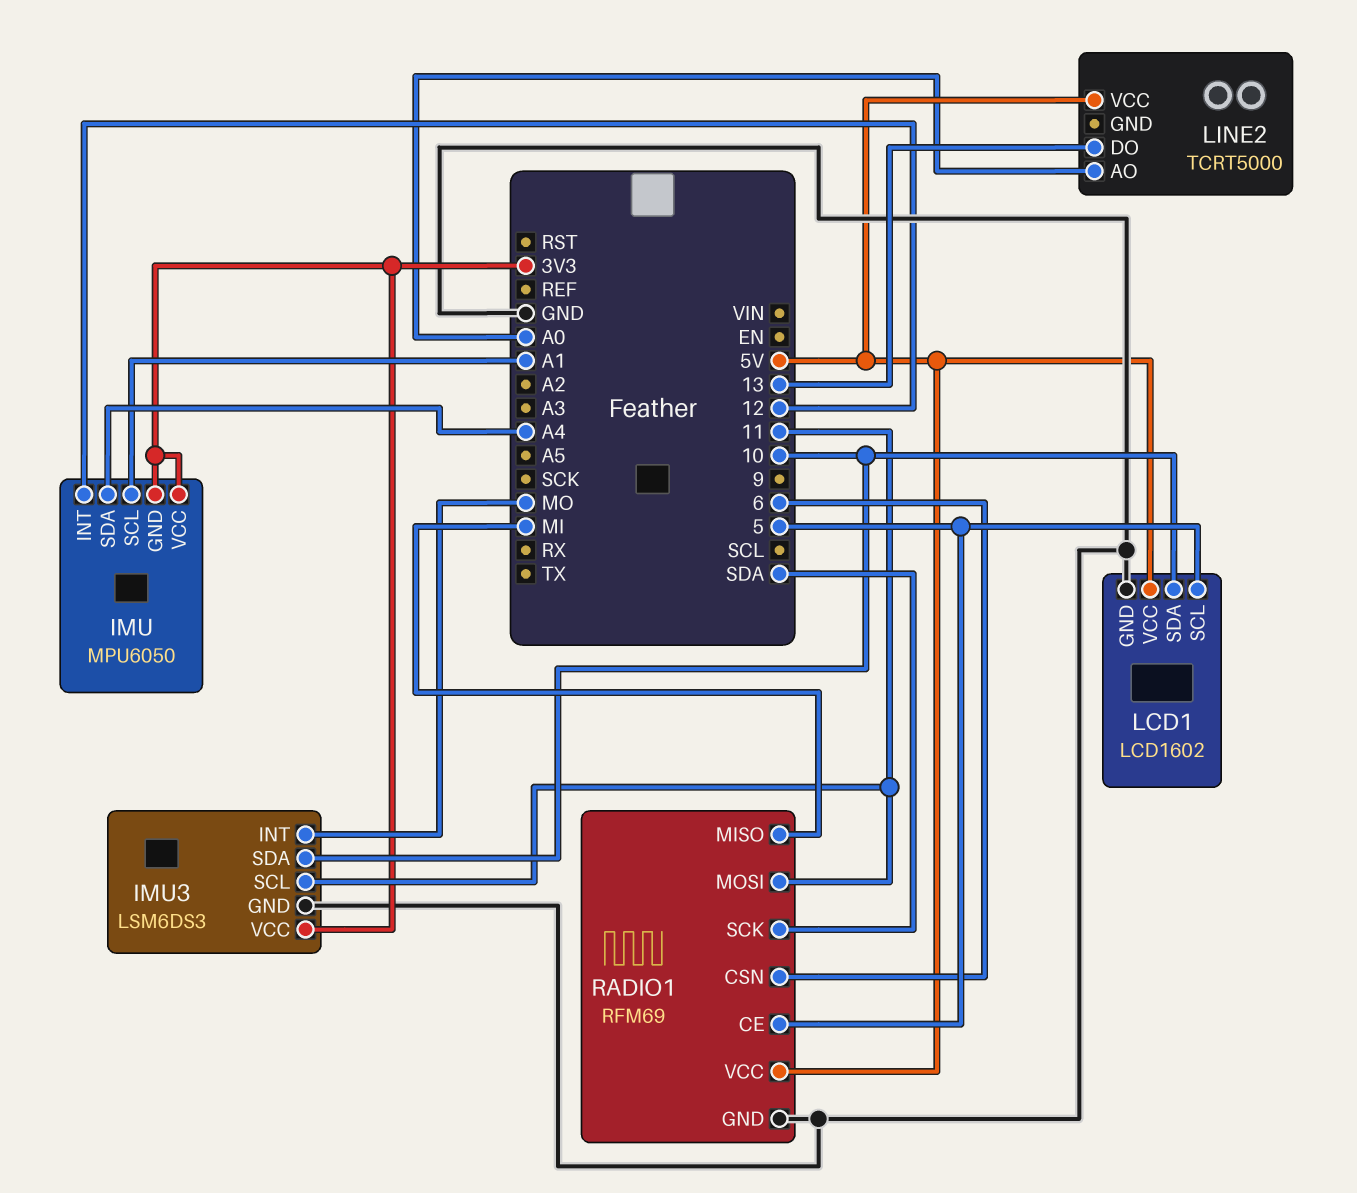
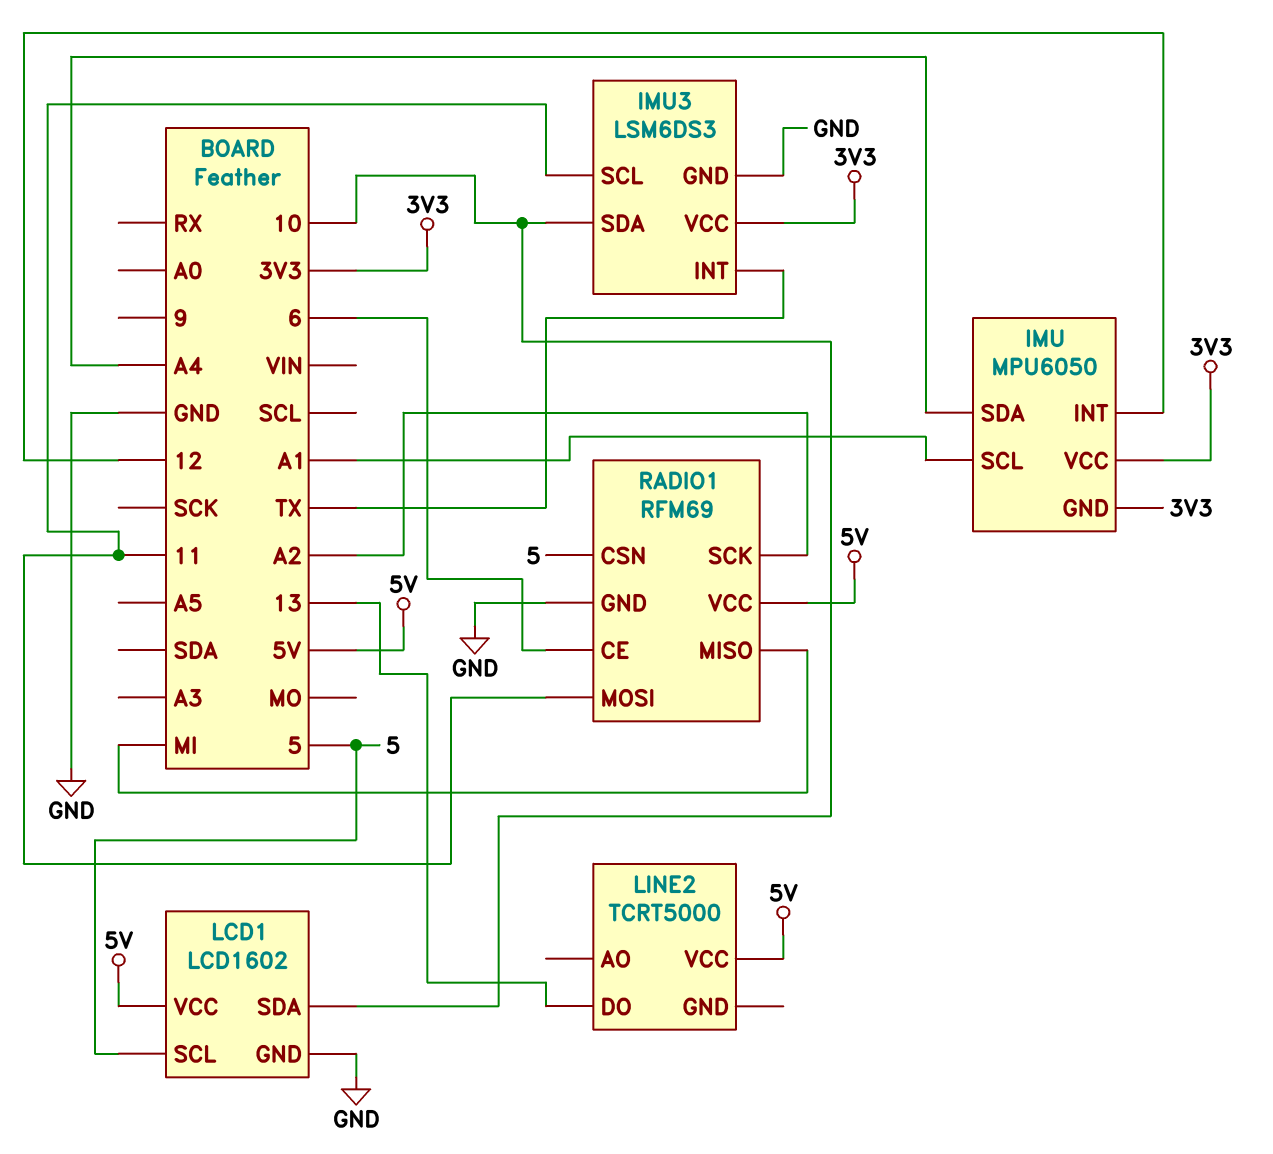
IMU3 pin INT: MO -> TX
LINE2 pin AO: A0 -> none
RADIO1 pin CE: 5 -> 6
RADIO1 pin CSN: 6 -> 5
RADIO1 pin SCK: SDA -> A2

